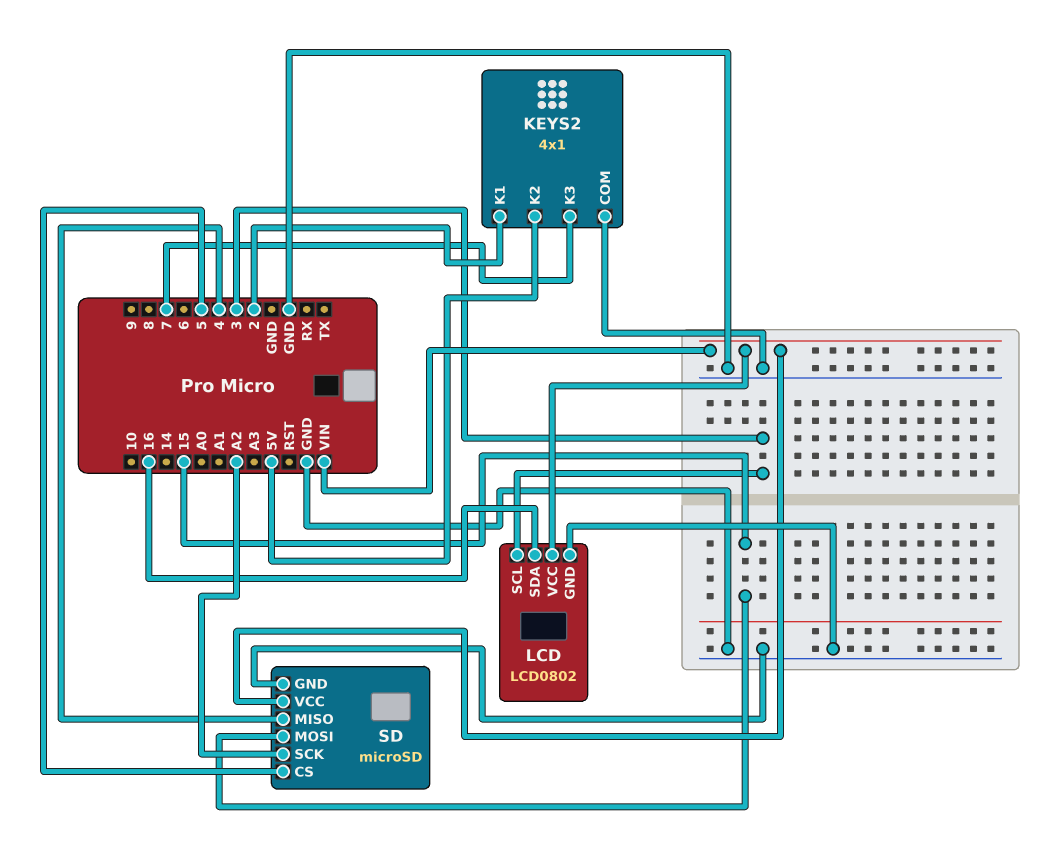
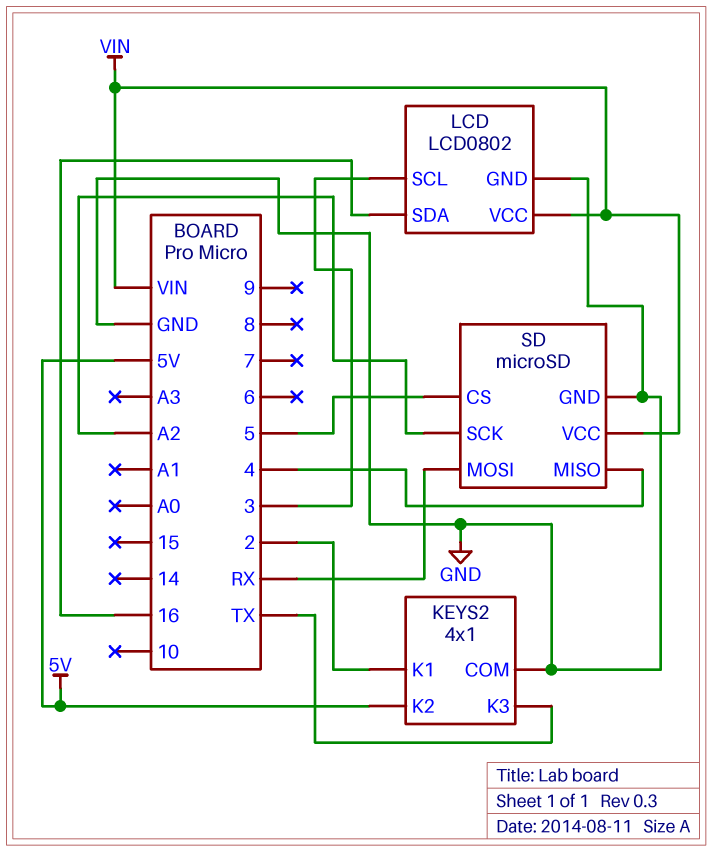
KEYS2 pin K3: 7 -> TX
SD pin MOSI: 15 -> RX

